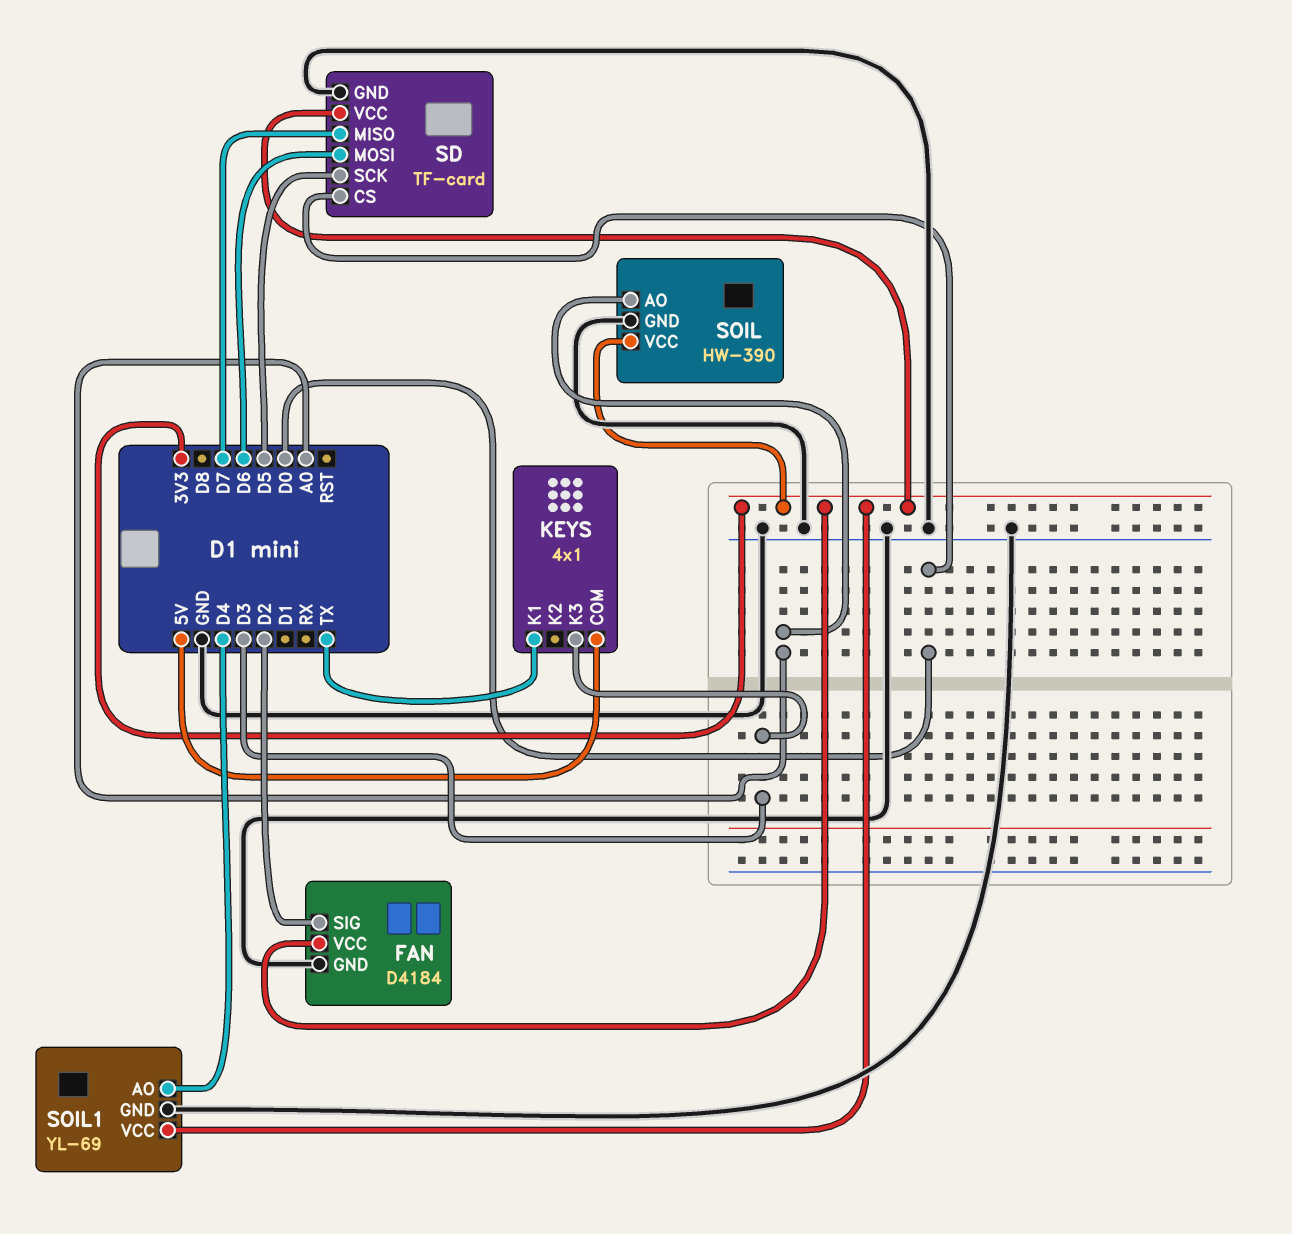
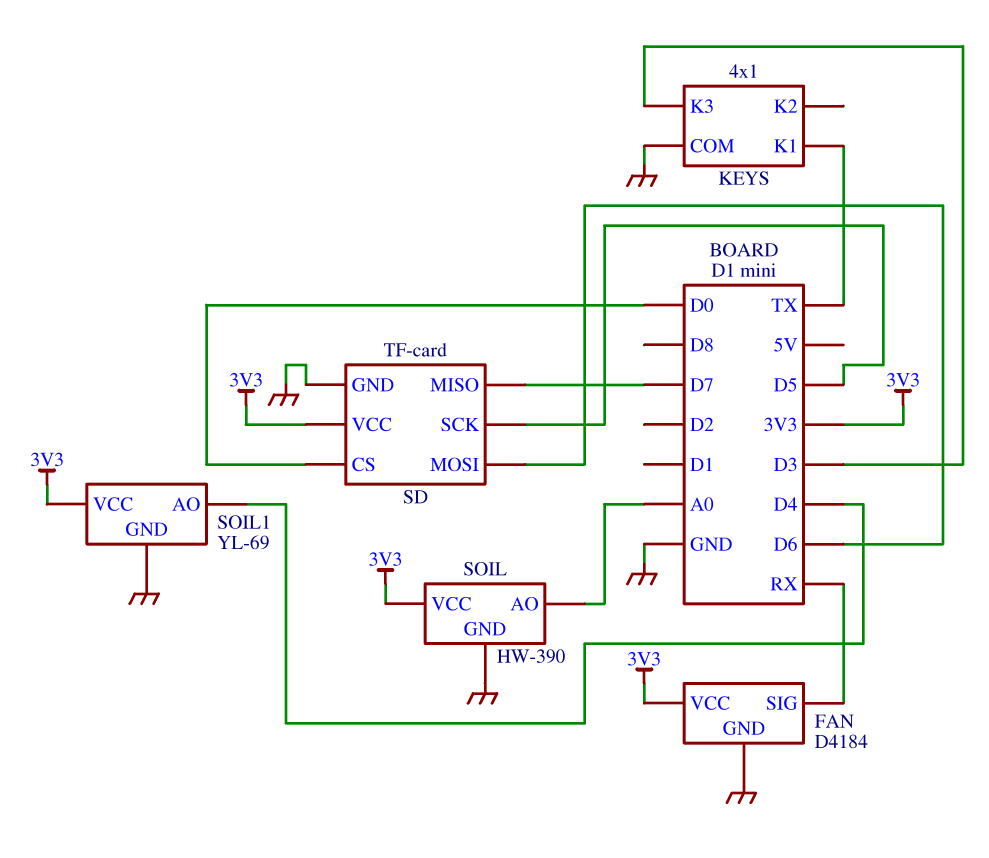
FAN pin SIG: D2 -> RX
KEYS pin COM: 5V -> GND

